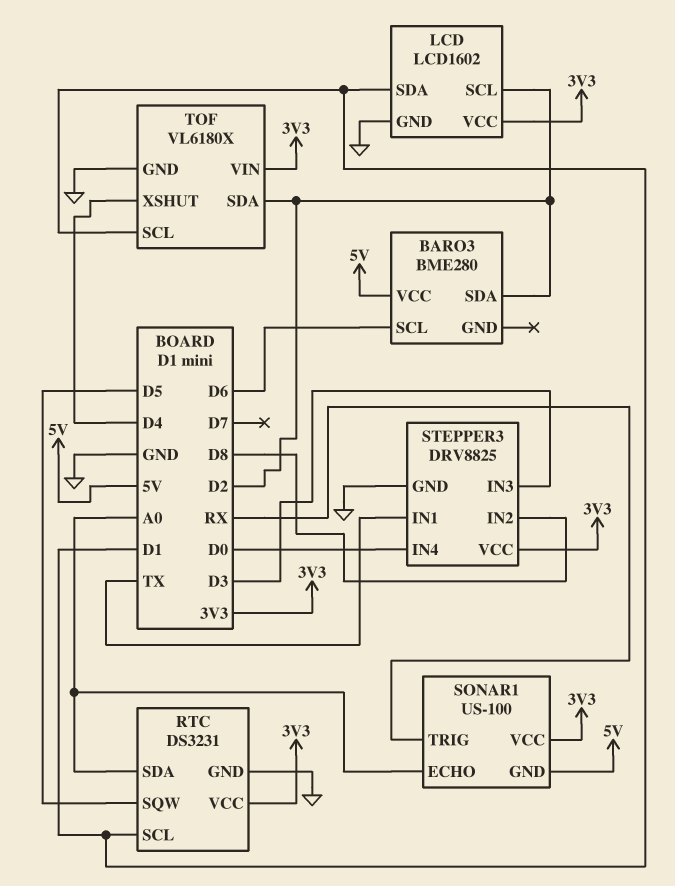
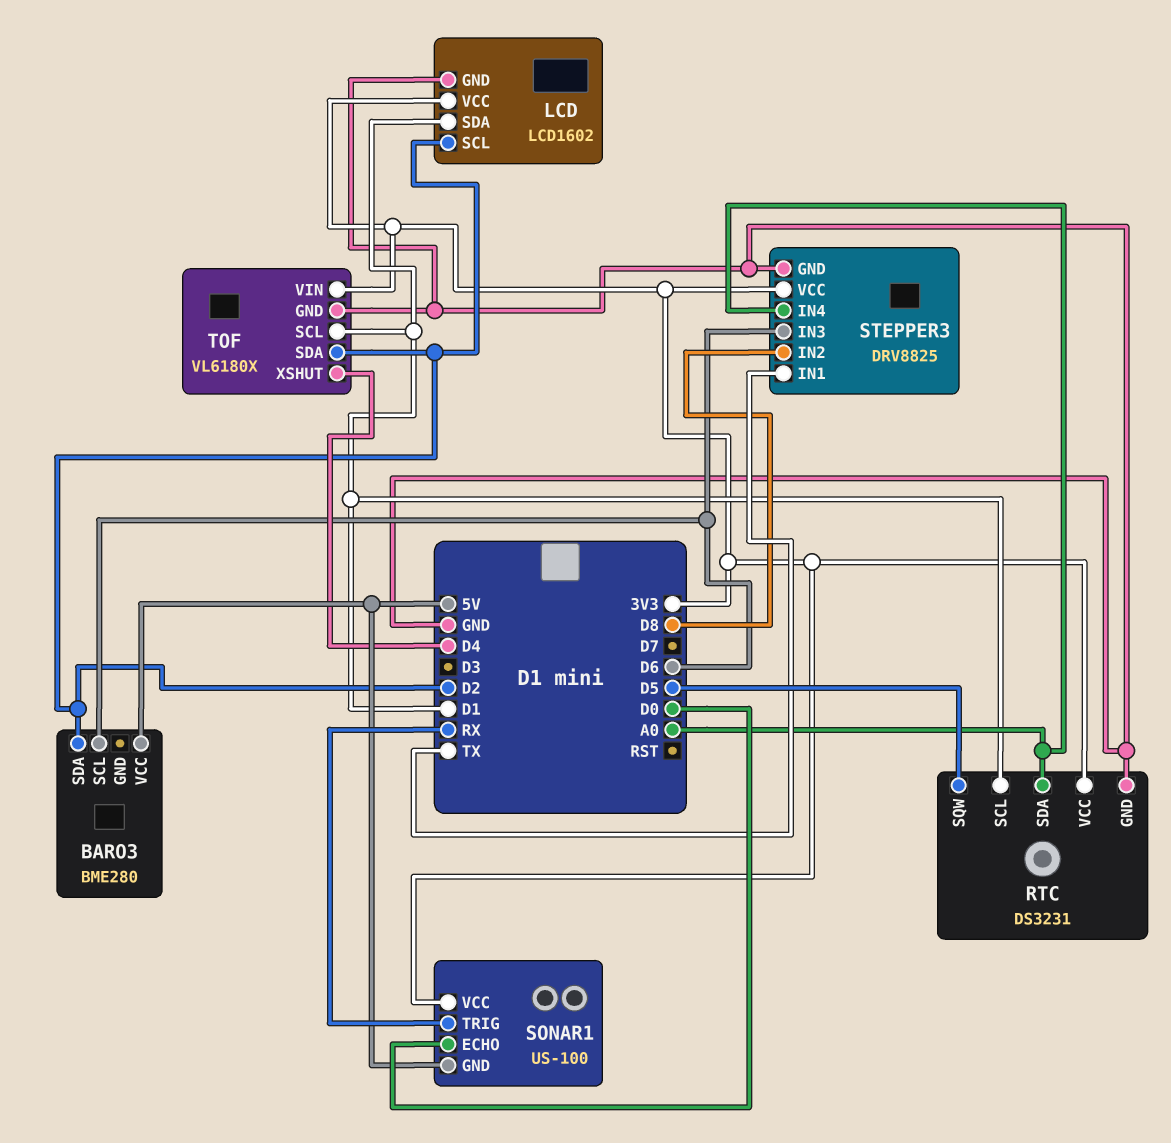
SONAR1 pin ECHO: A0 -> D0
STEPPER3 pin IN3: D3 -> D6
STEPPER3 pin IN4: D0 -> A0

